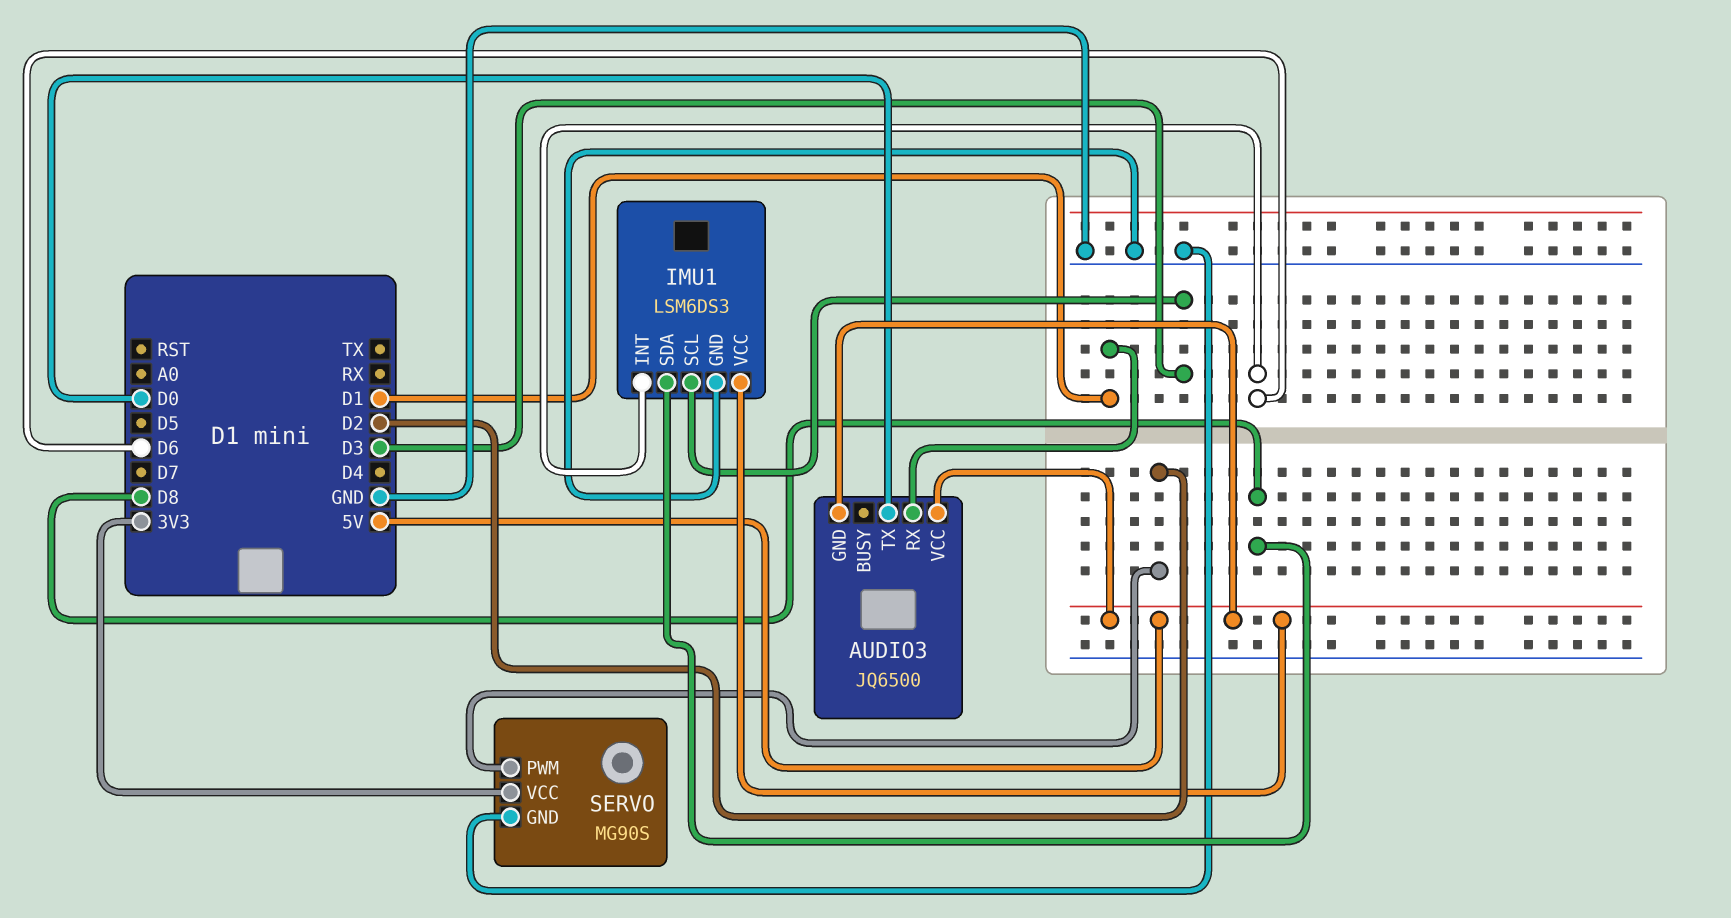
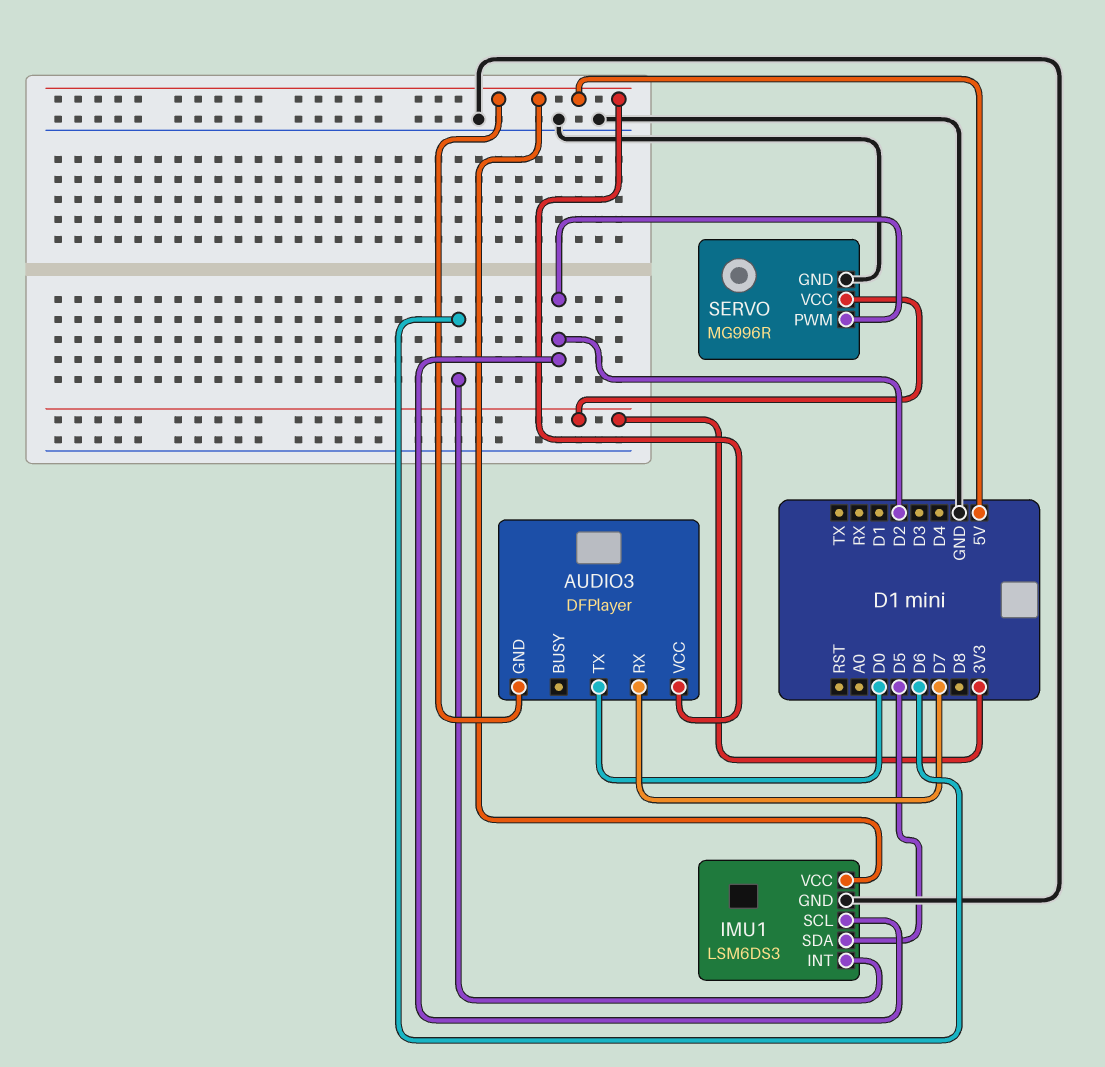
AUDIO3: JQ6500 -> DFPlayer
AUDIO3 pin RX: D1 -> D7
IMU1 pin SCL: D3 -> D2
IMU1 pin SDA: D8 -> D5
SERVO: MG90S -> MG996R

